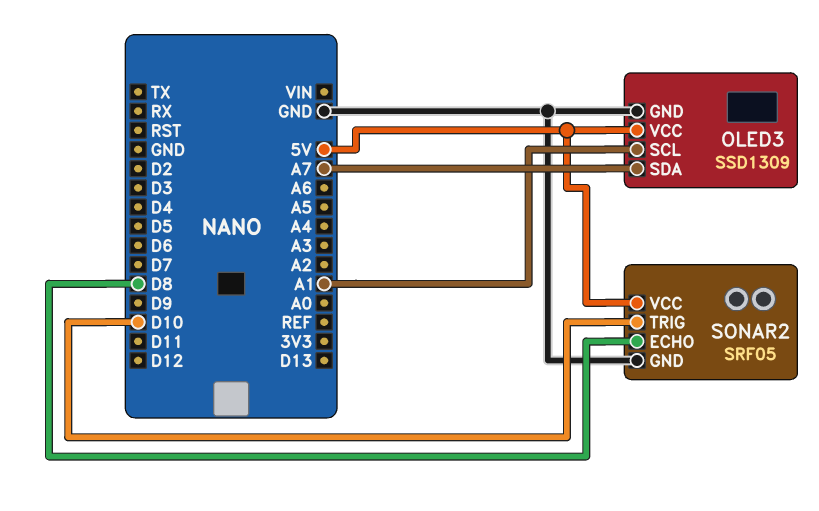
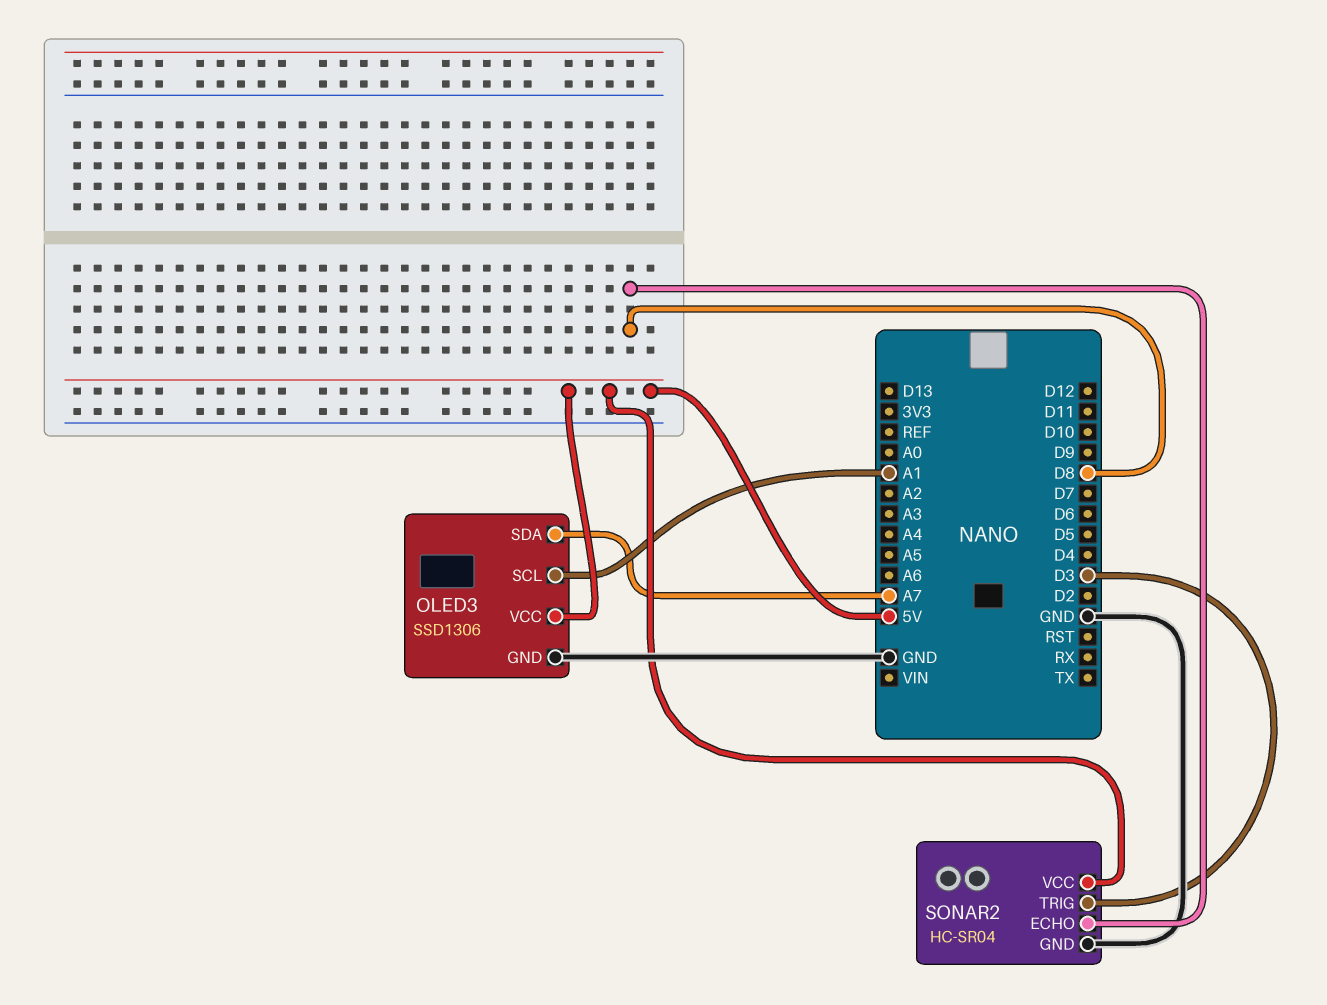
OLED3: SSD1309 -> SSD1306
SONAR2: SRF05 -> HC-SR04
SONAR2 pin TRIG: D10 -> D3

